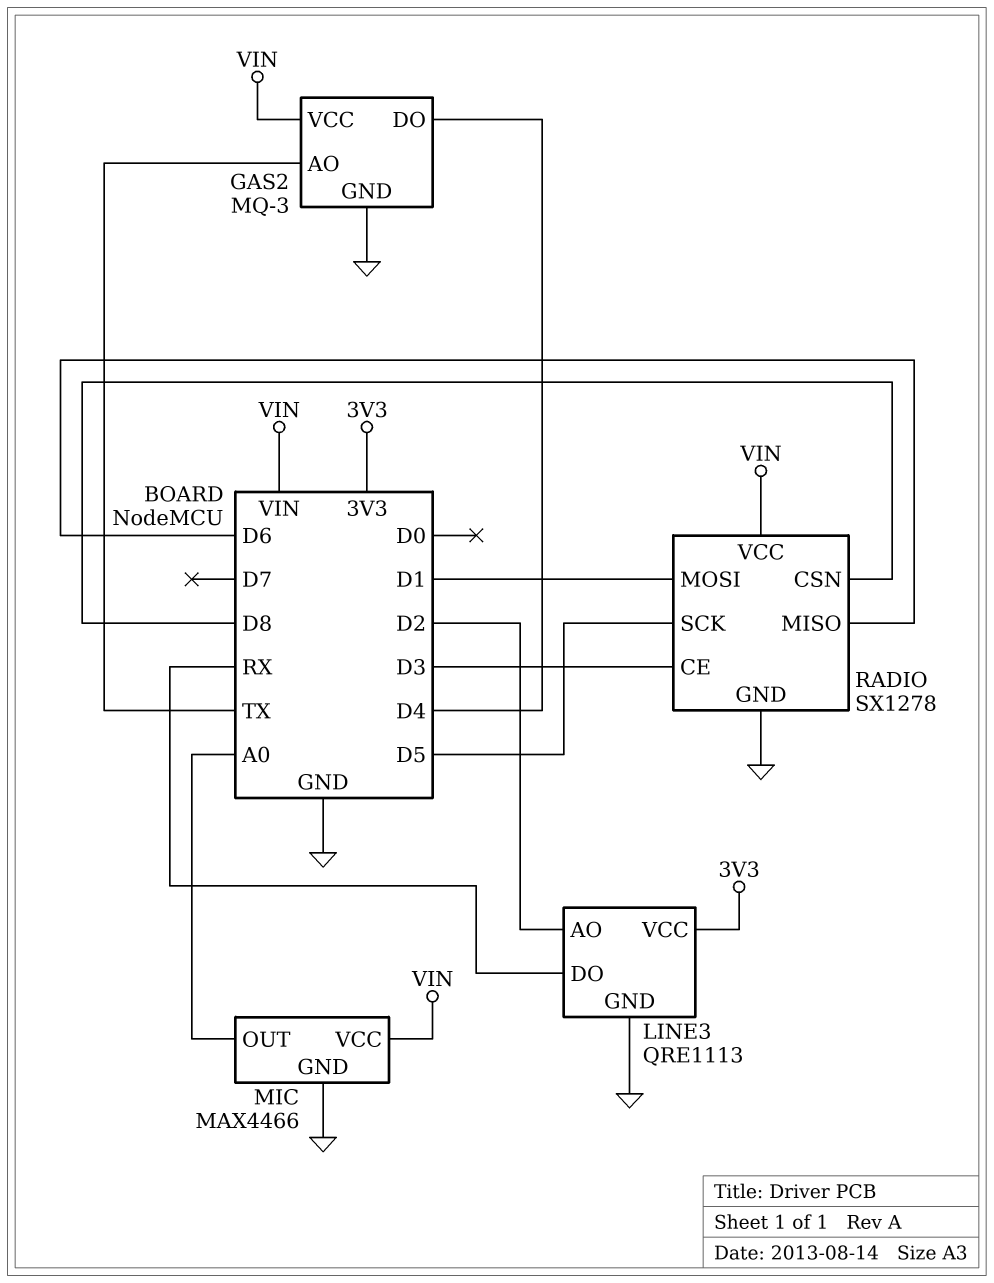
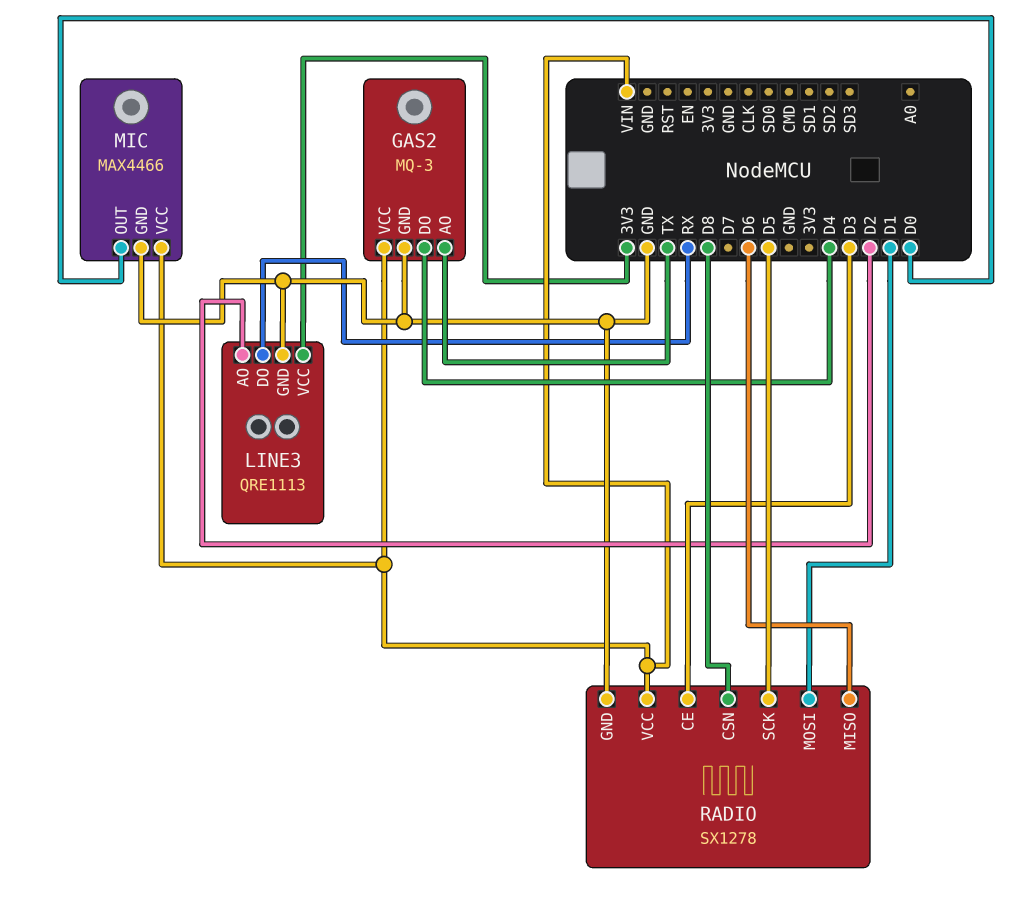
MIC pin OUT: A0 -> D0

